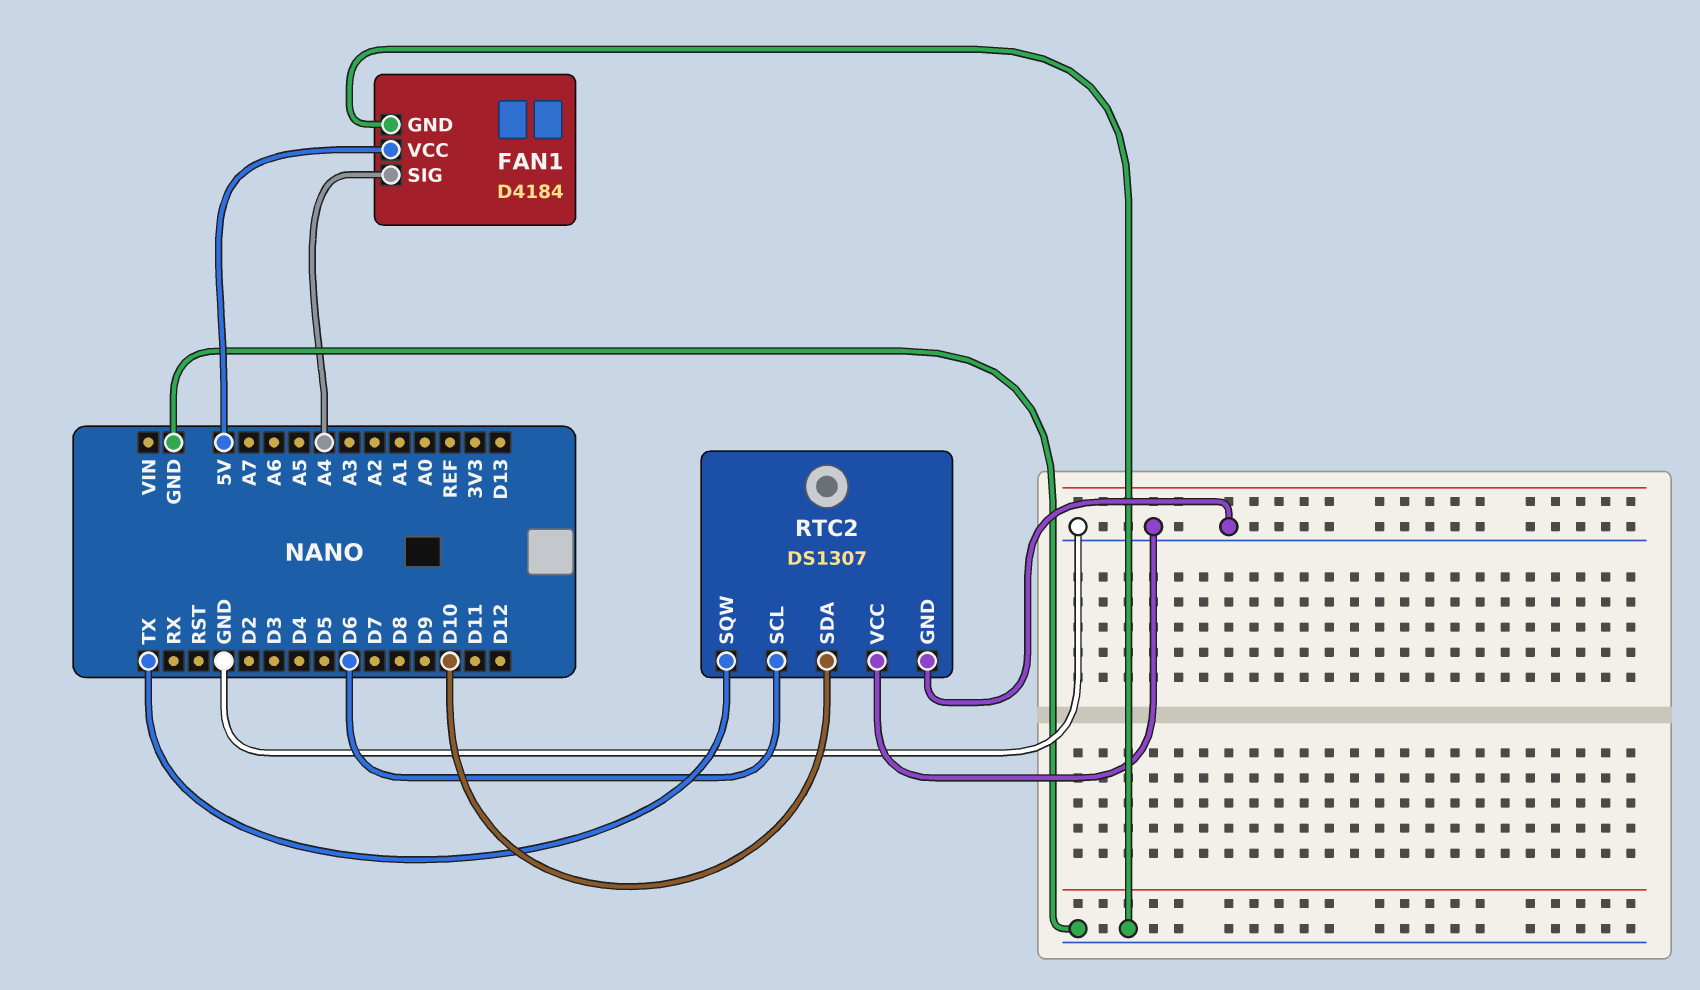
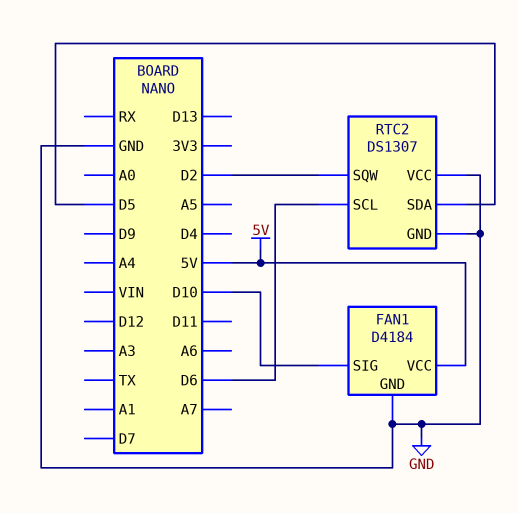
FAN1 pin SIG: A4 -> D10
RTC2 pin SDA: D10 -> D5
RTC2 pin SQW: TX -> D2

